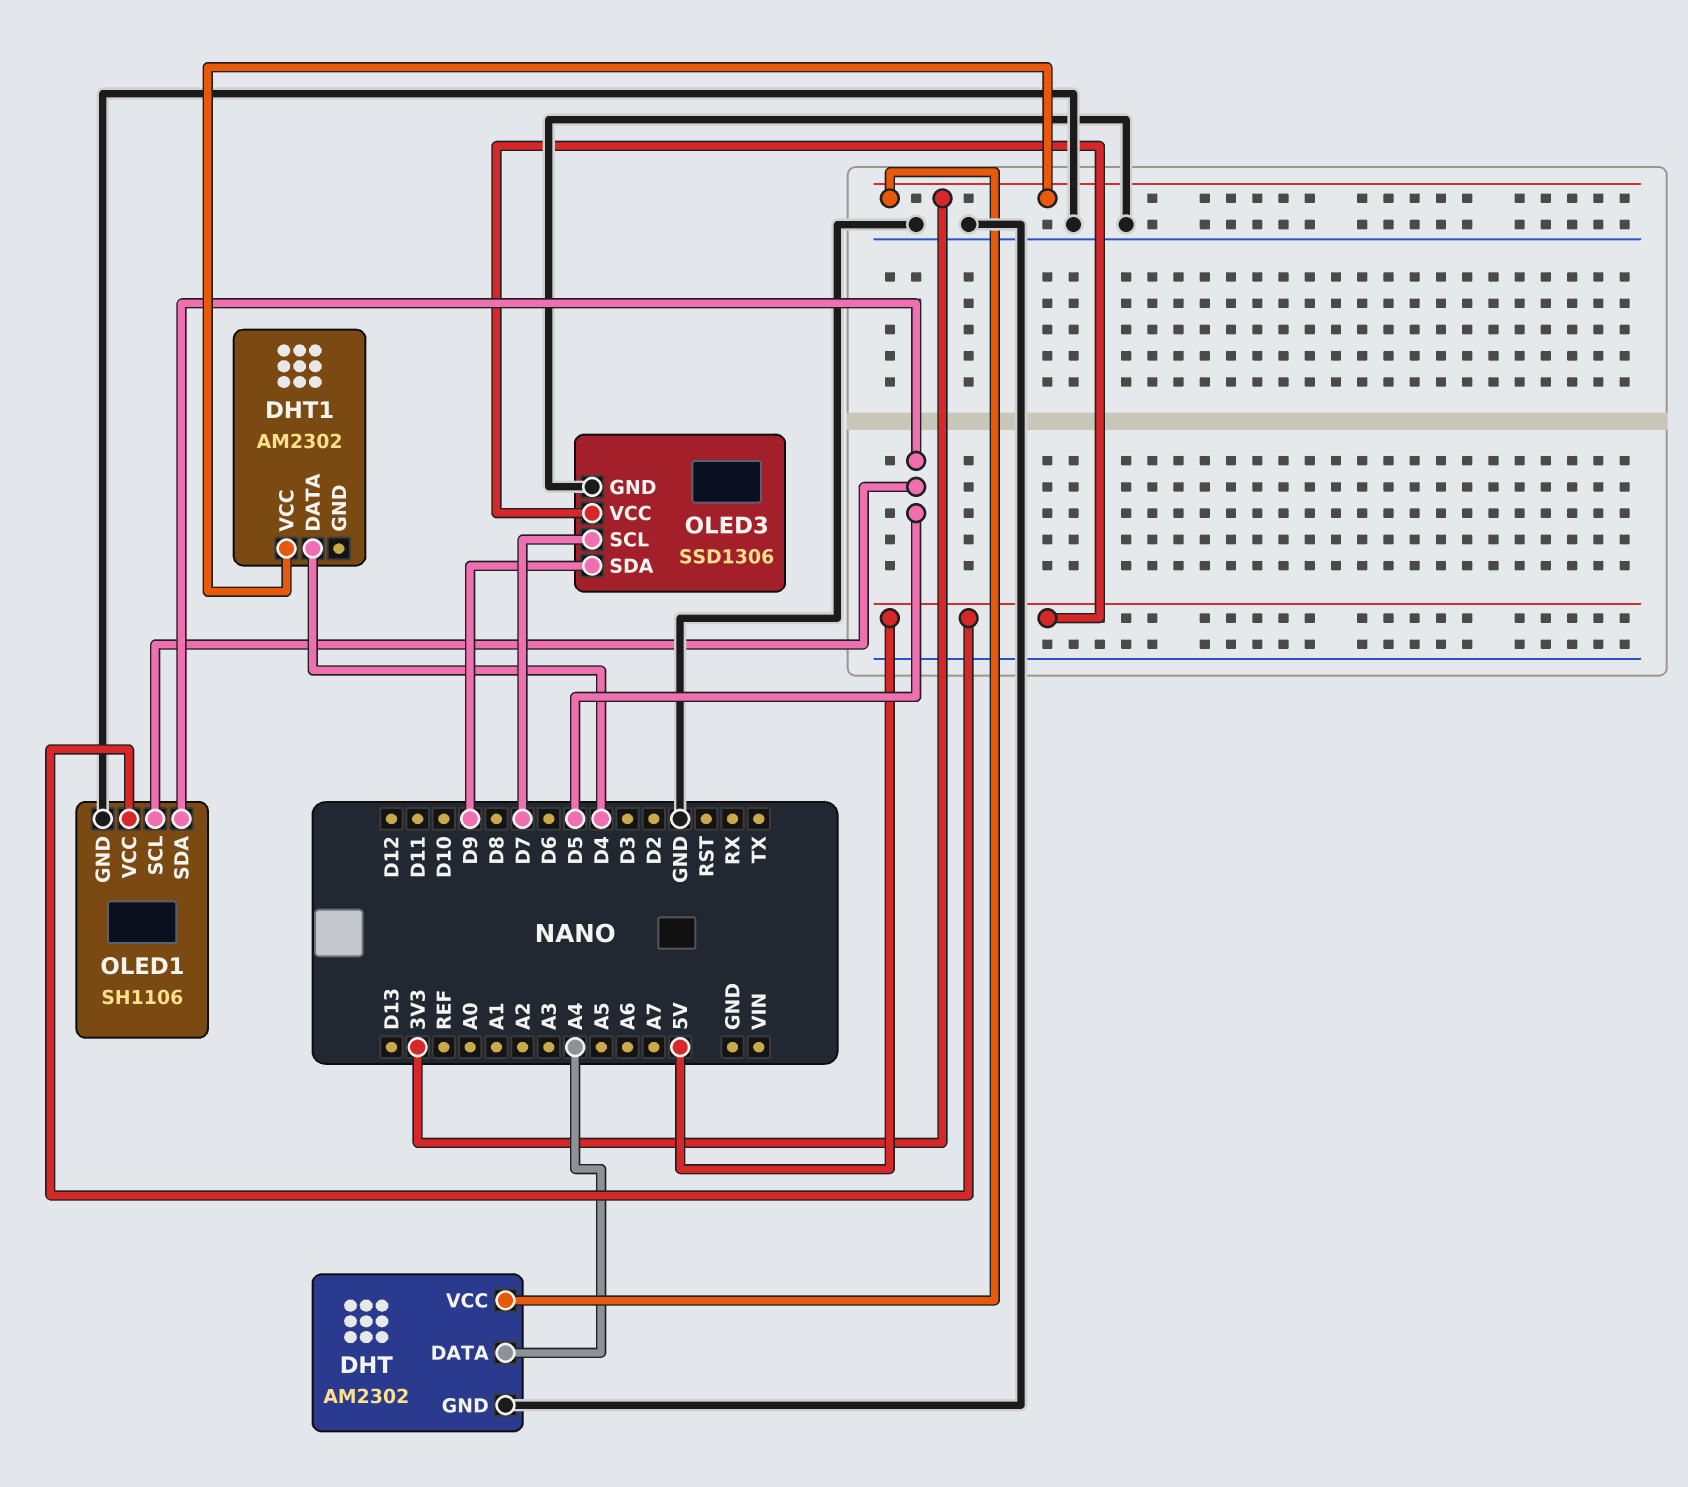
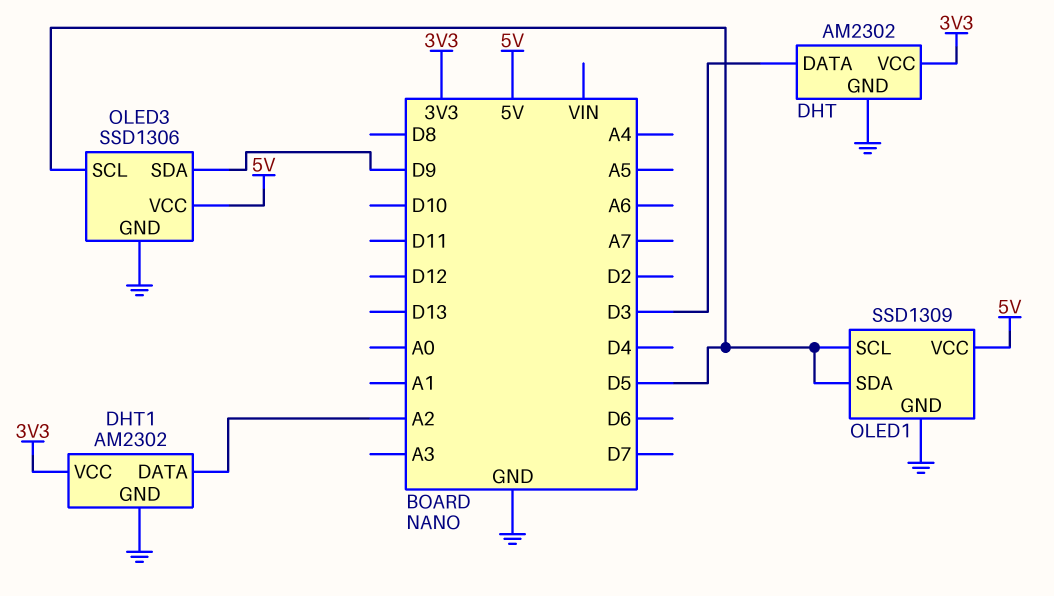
DHT pin DATA: A4 -> D3
DHT1 pin DATA: D4 -> A2
DHT1 pin GND: none -> GND
OLED1: SH1106 -> SSD1309
OLED3 pin SCL: D7 -> D5

